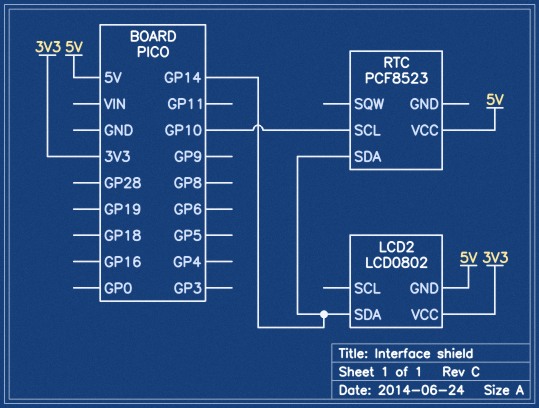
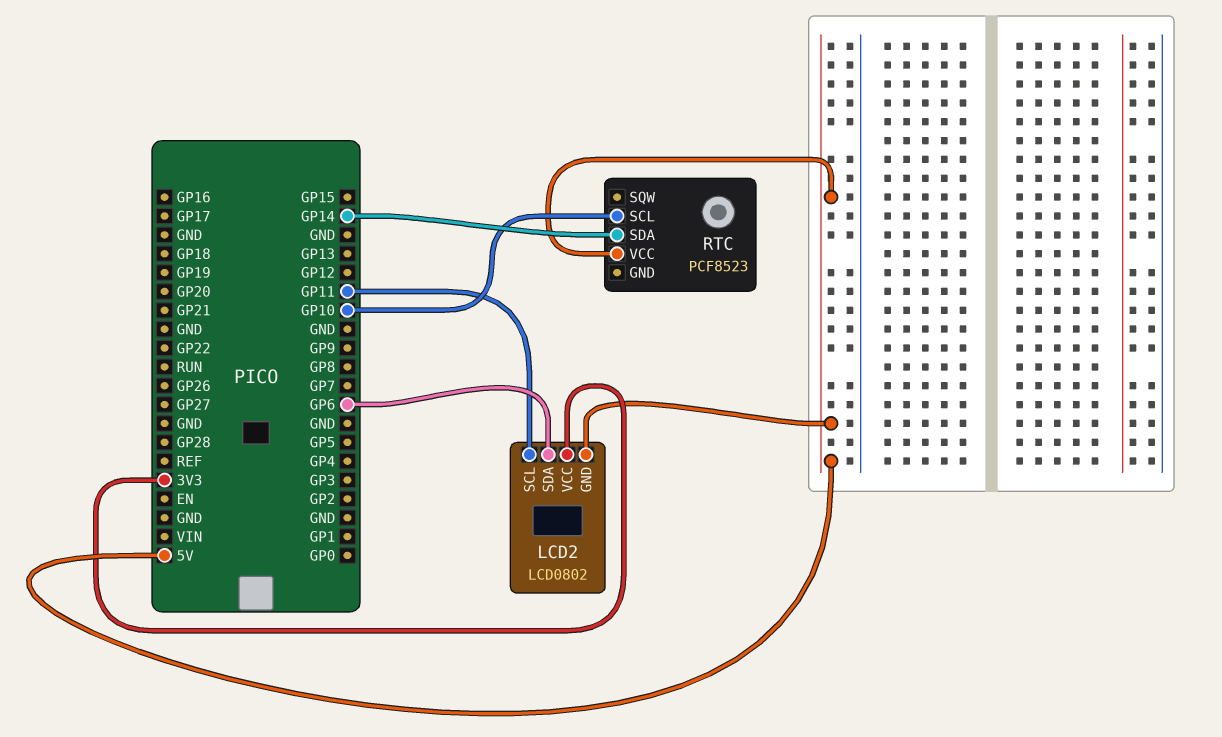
LCD2 pin SCL: none -> GP11
LCD2 pin SDA: GP14 -> GP6

